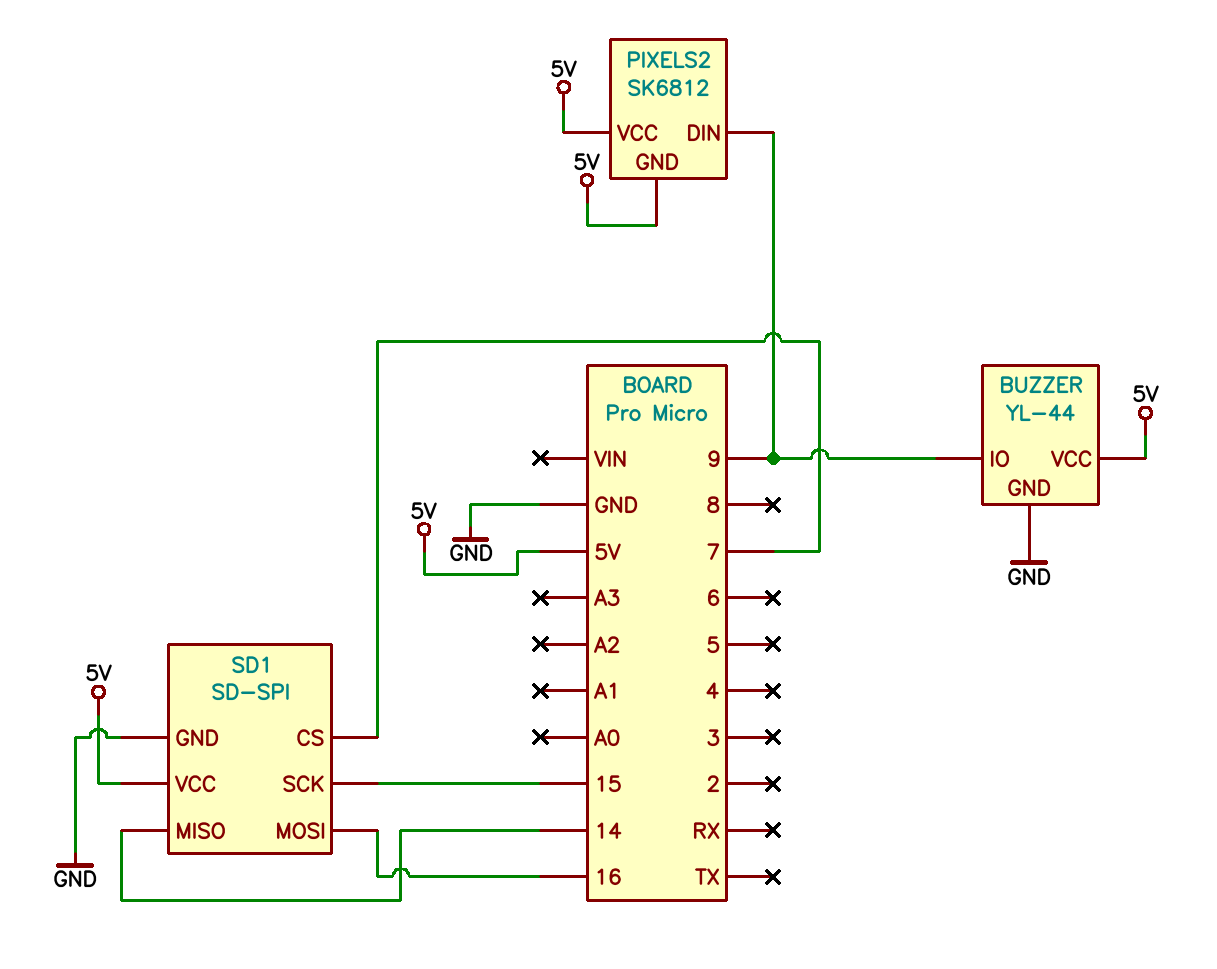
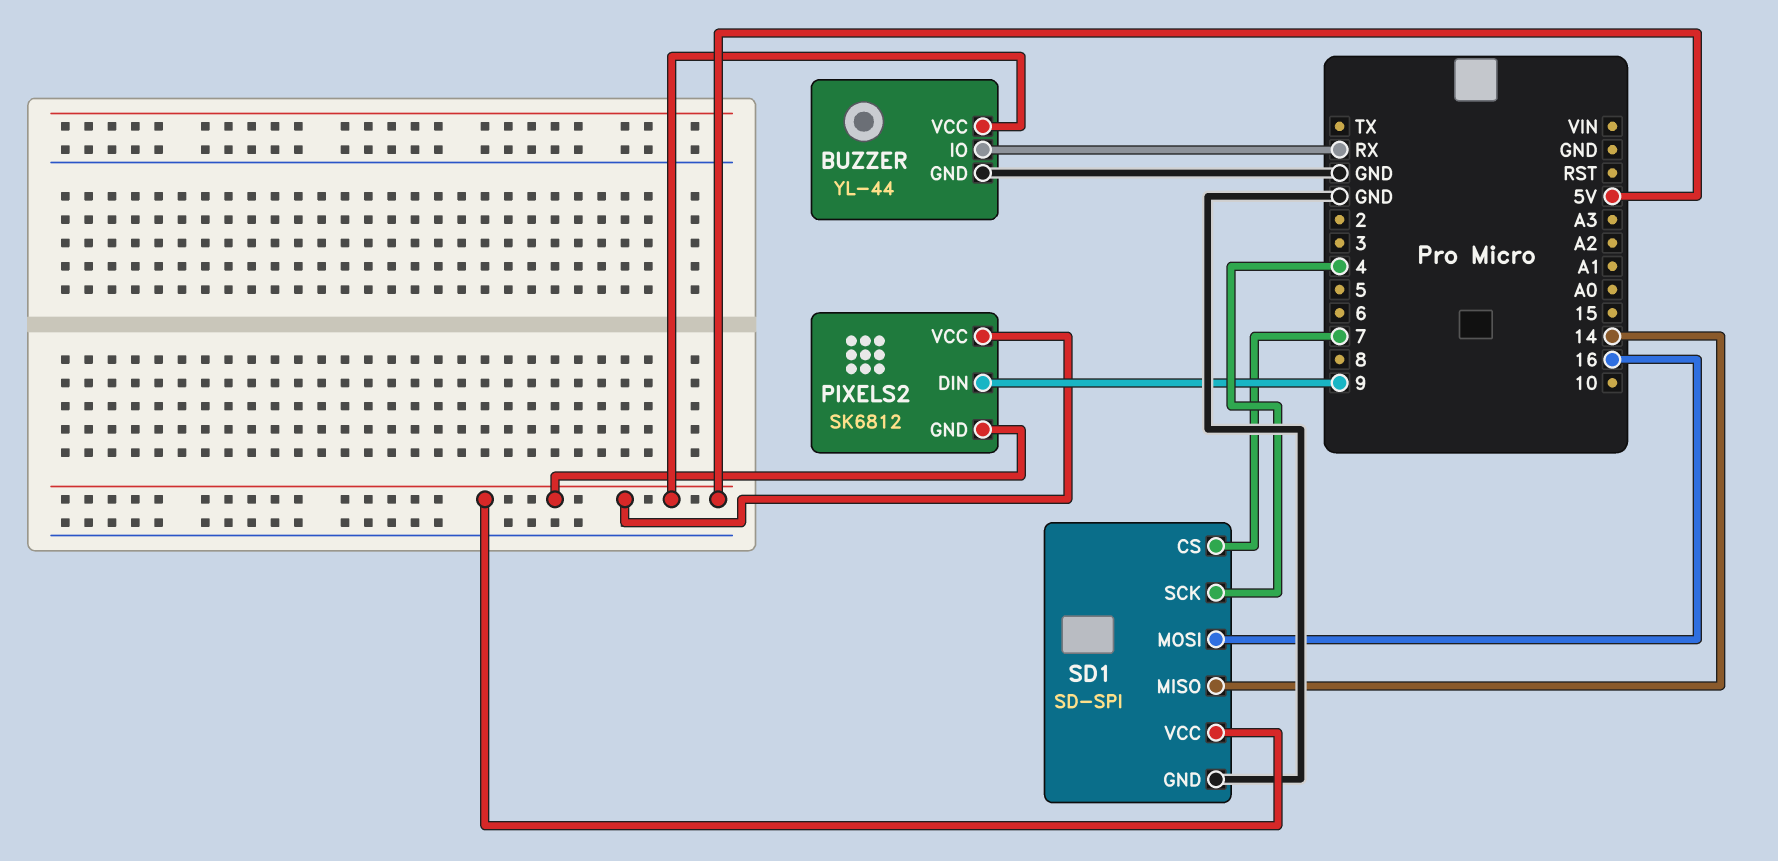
BUZZER pin IO: 9 -> RX
SD1 pin SCK: 15 -> 4

